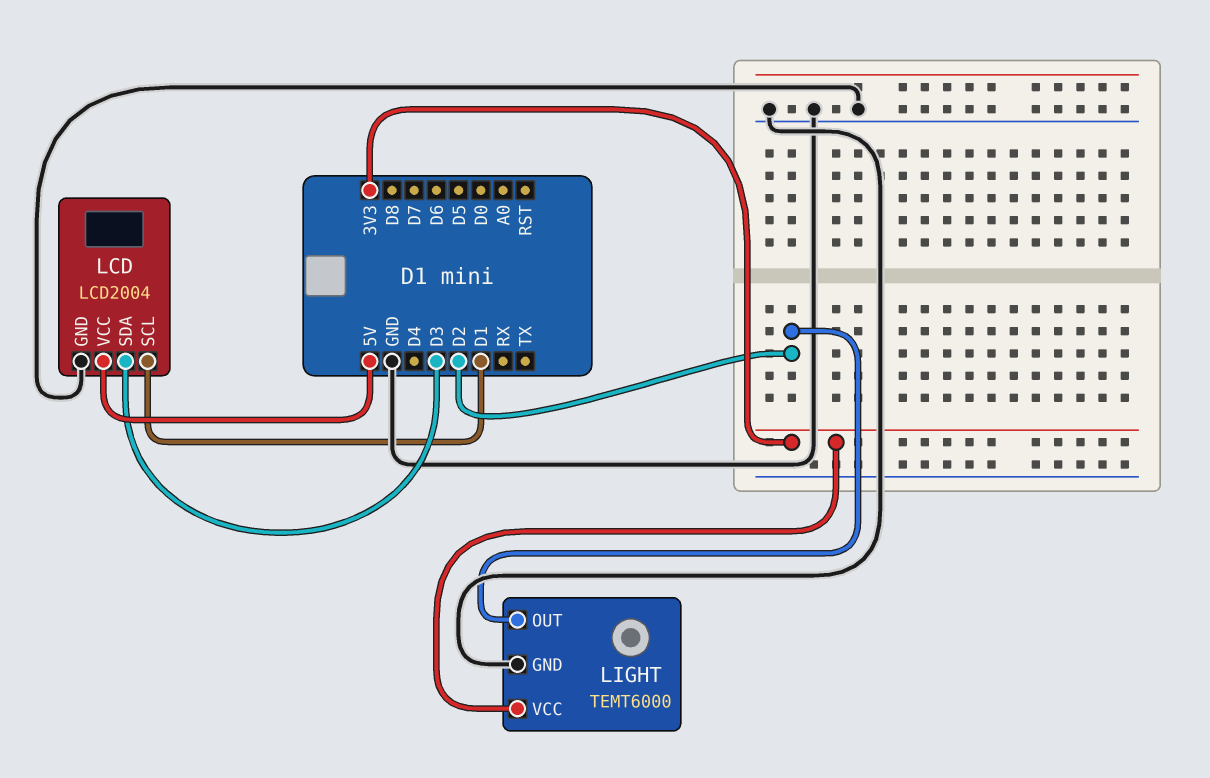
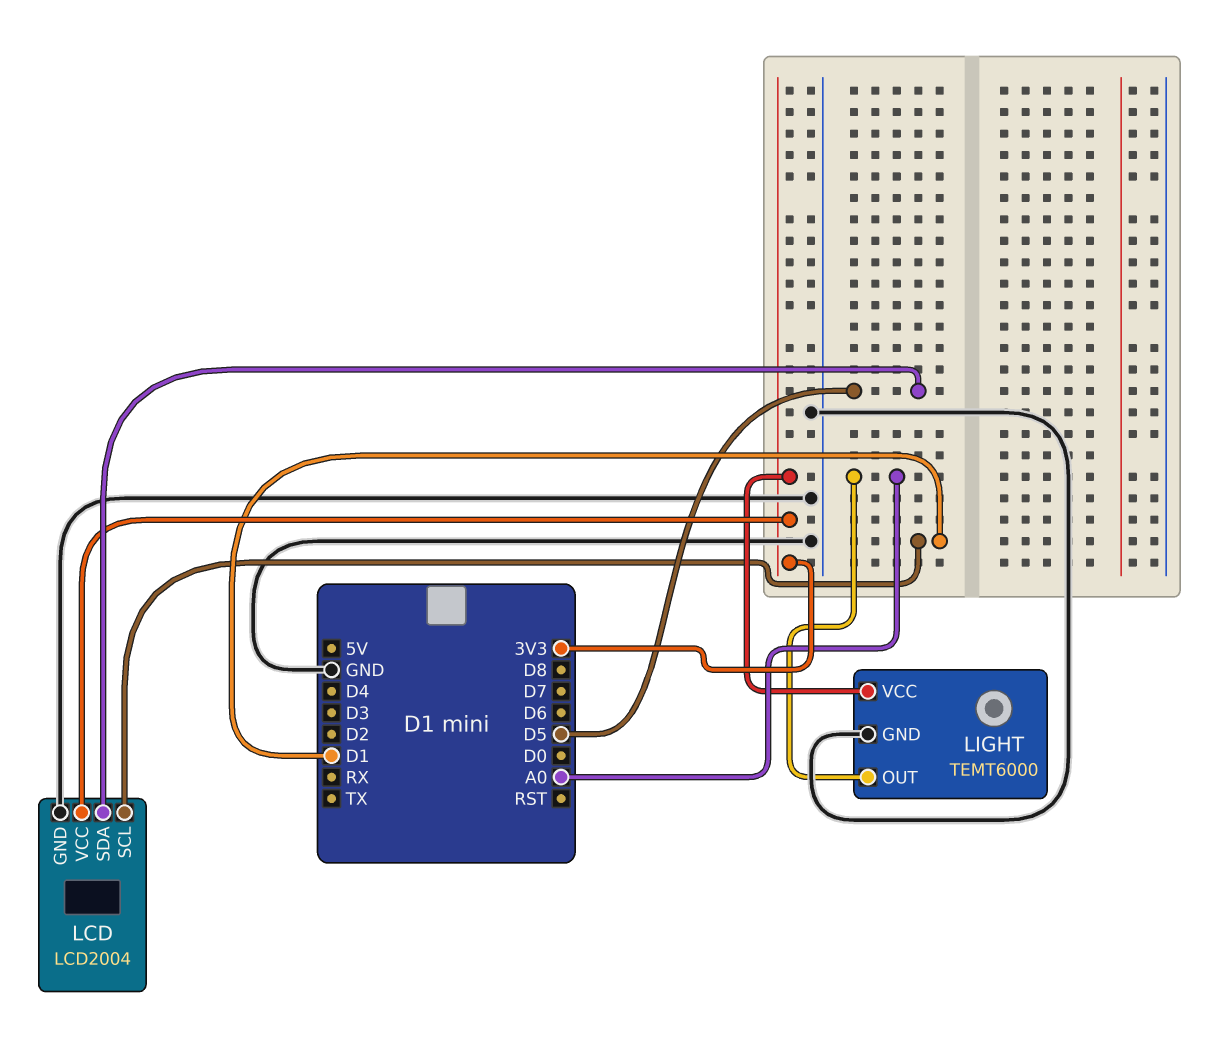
LCD pin SDA: D3 -> D5
LCD pin VCC: 5V -> 3V3
LIGHT pin OUT: D2 -> A0

